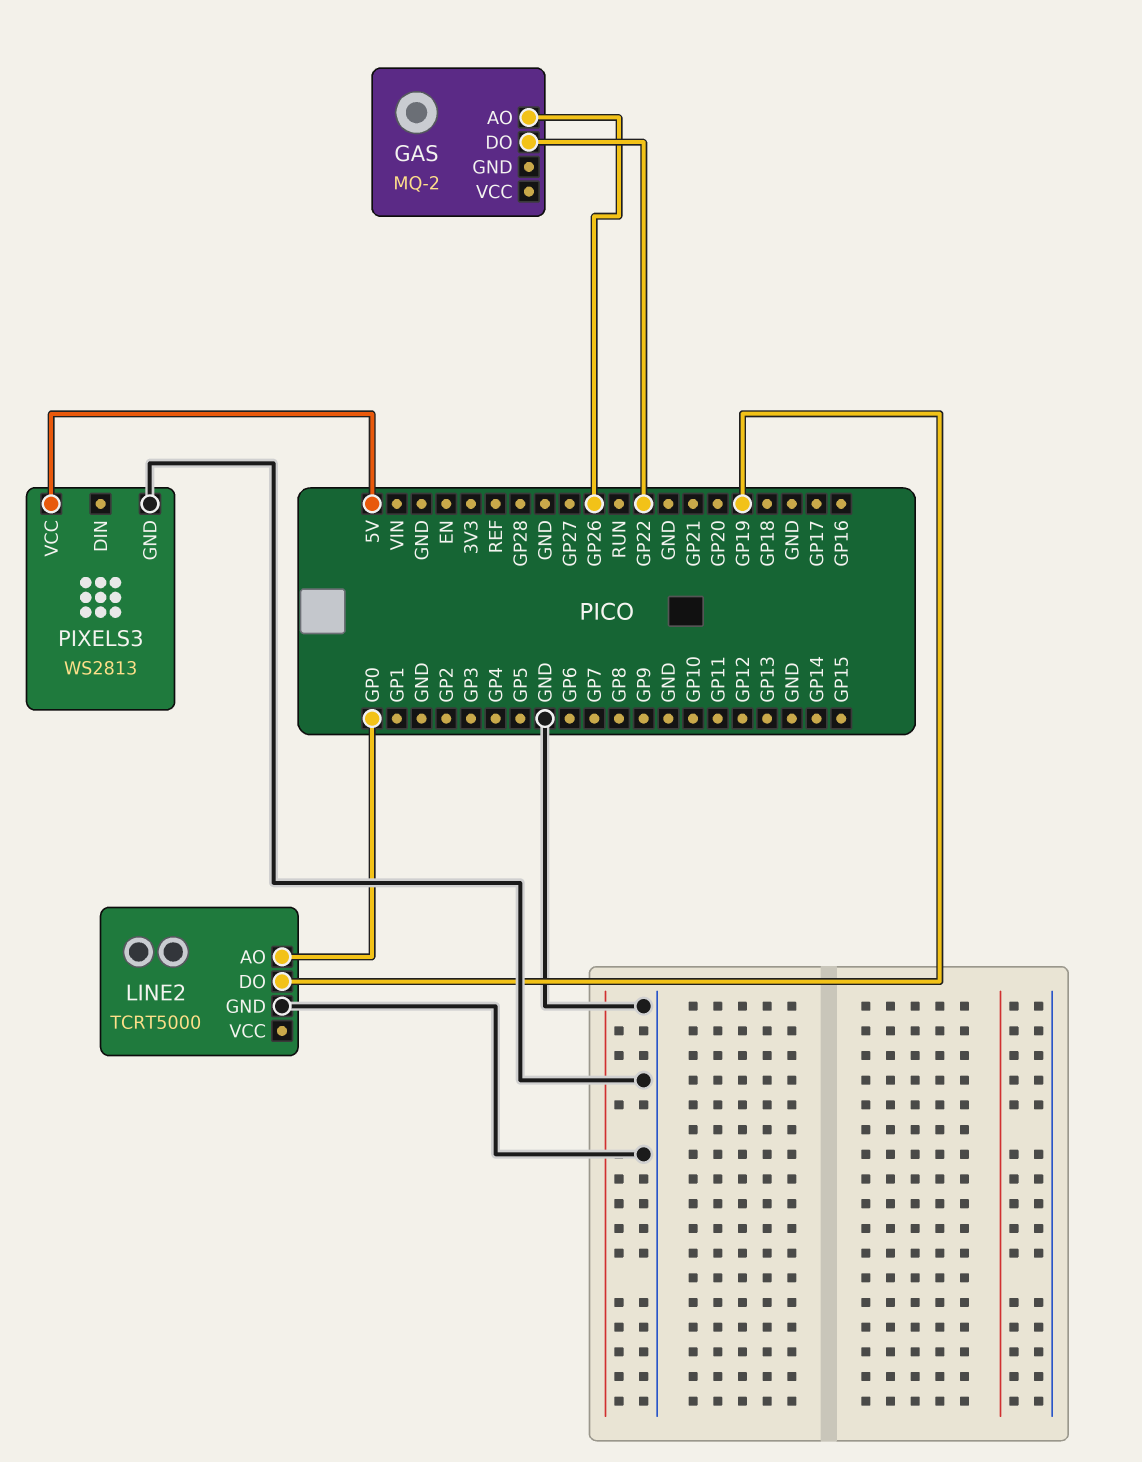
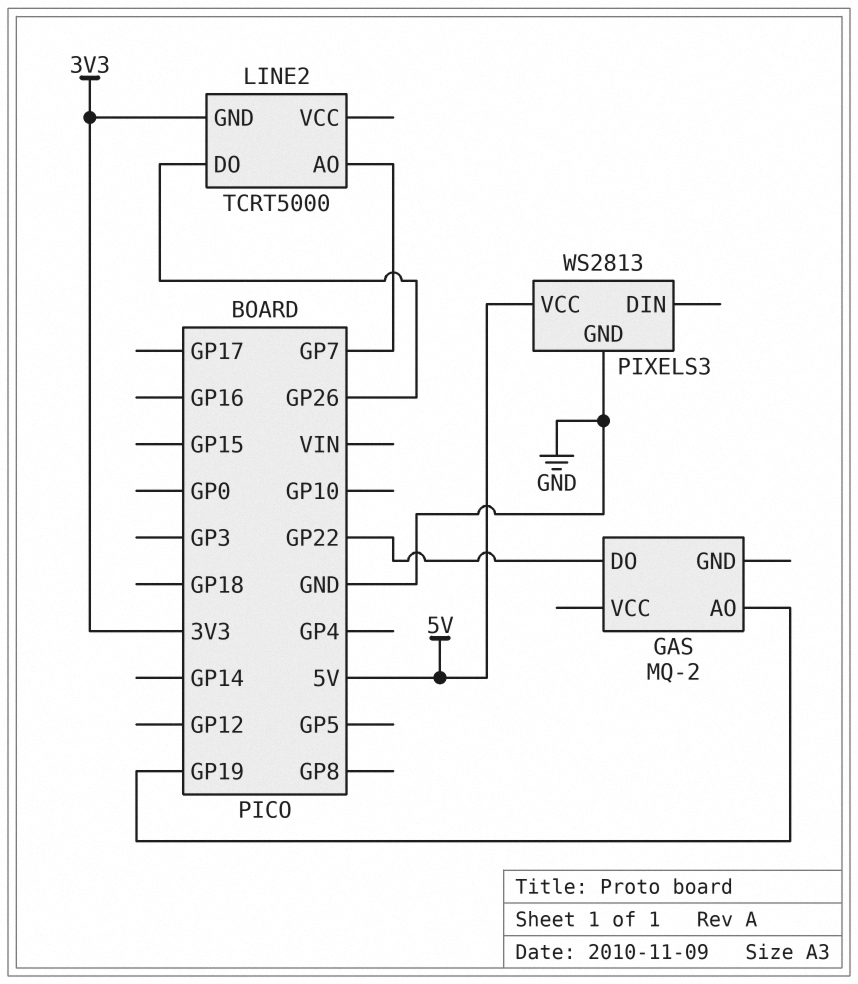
GAS pin AO: GP26 -> GP19
LINE2 pin AO: GP0 -> GP7
LINE2 pin DO: GP19 -> GP26
LINE2 pin GND: GND -> 3V3

